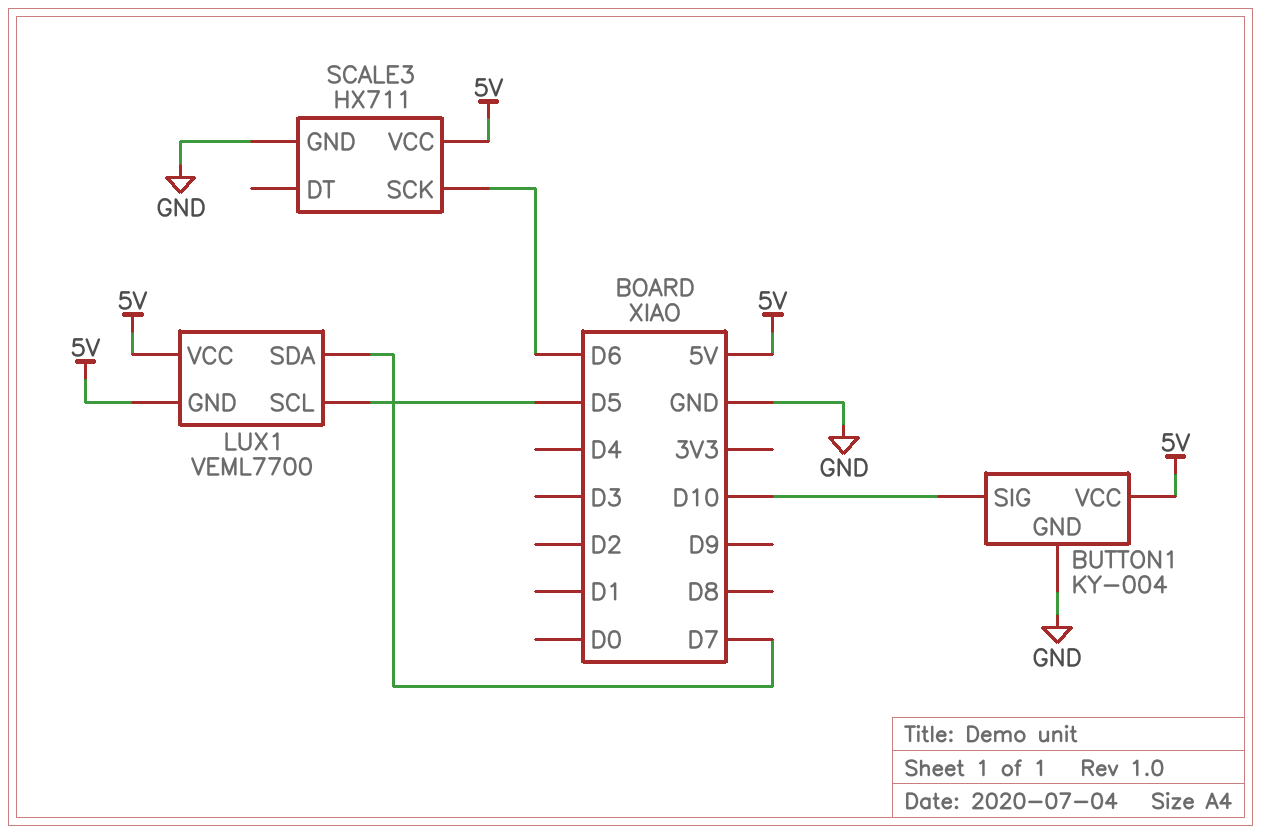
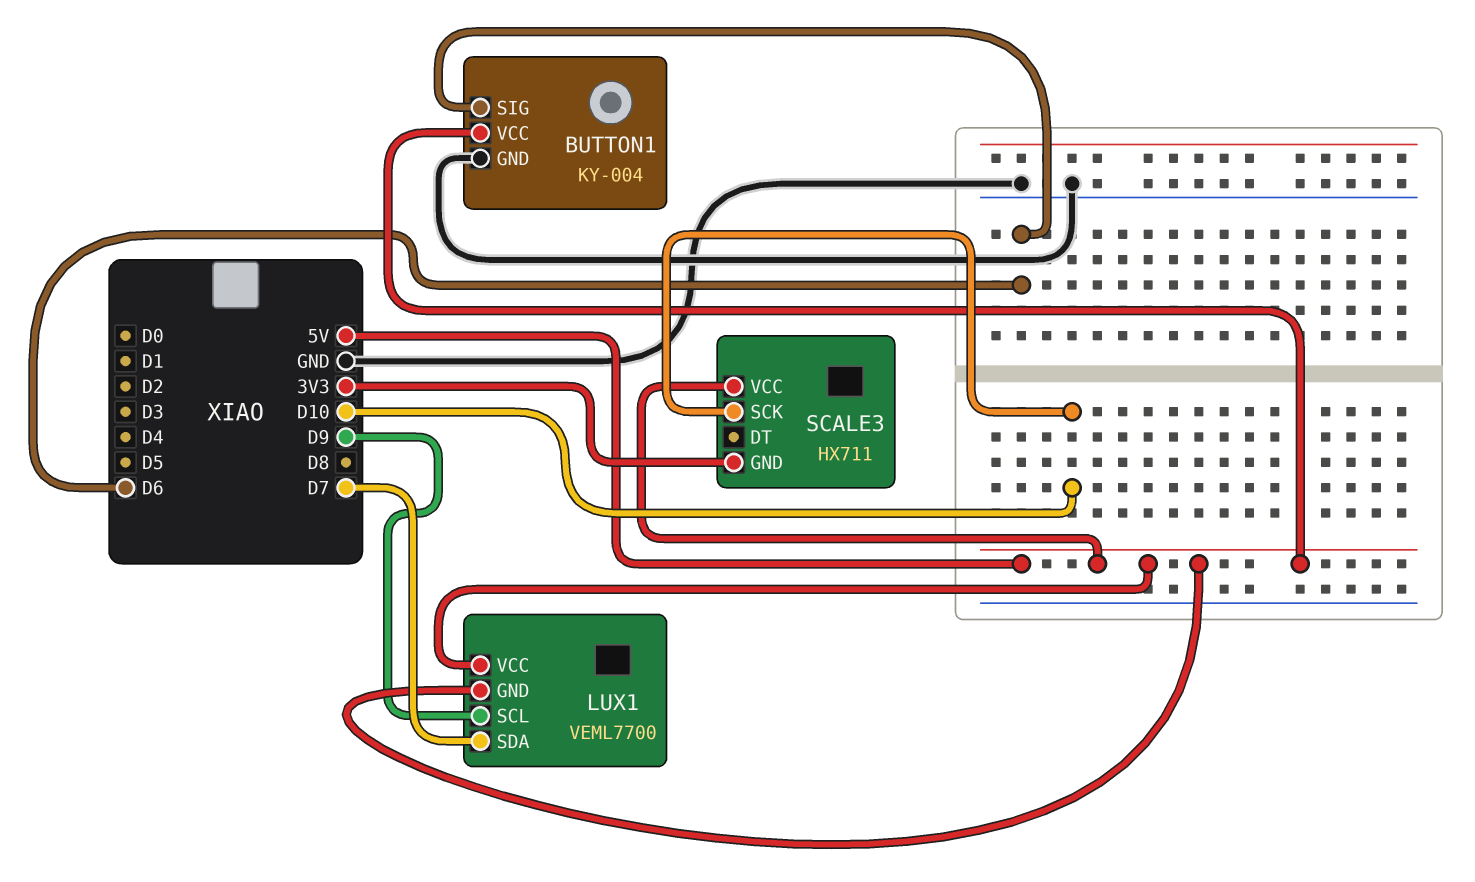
BUTTON1 pin SIG: D10 -> D6
LUX1 pin SCL: D5 -> D9
SCALE3 pin GND: GND -> 3V3
SCALE3 pin SCK: D6 -> D10

